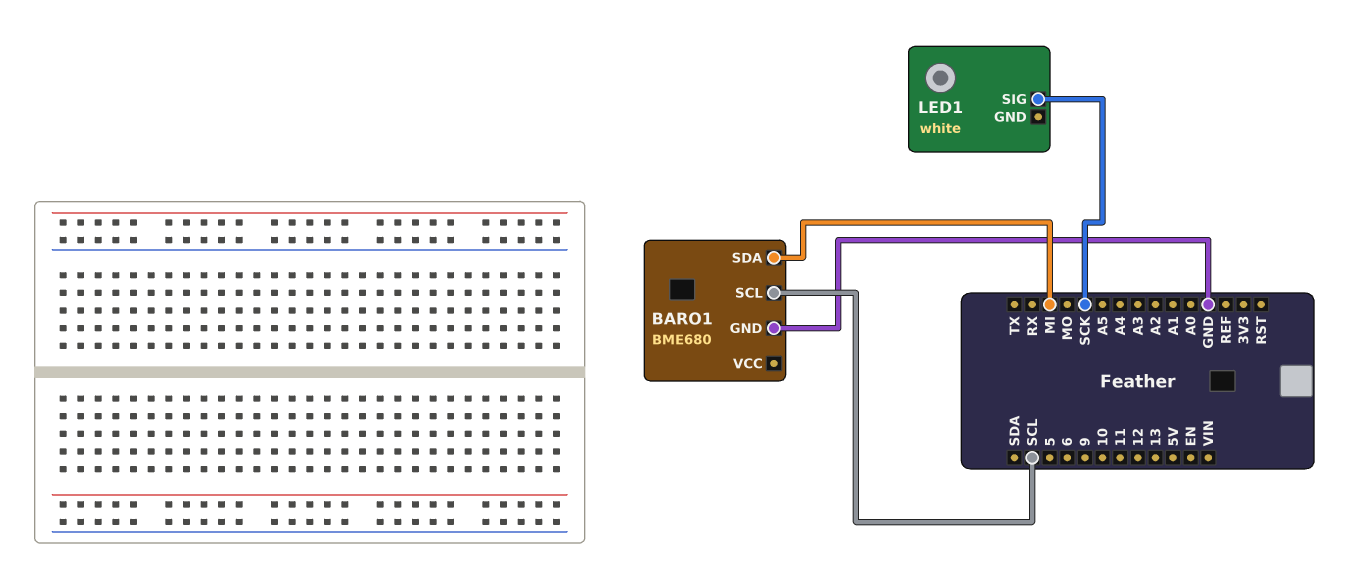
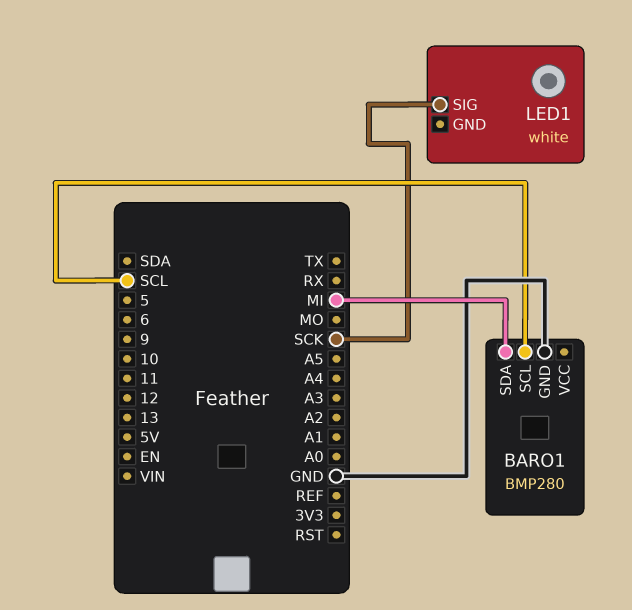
BARO1: BME680 -> BMP280

